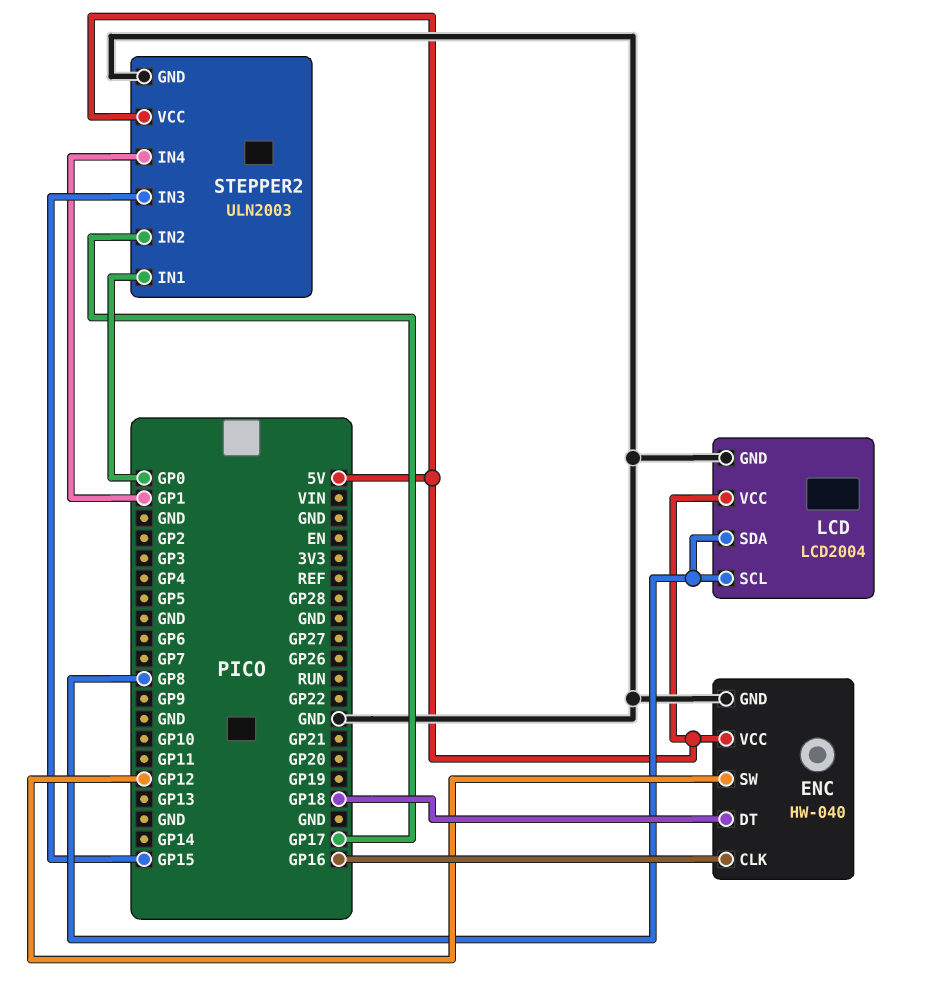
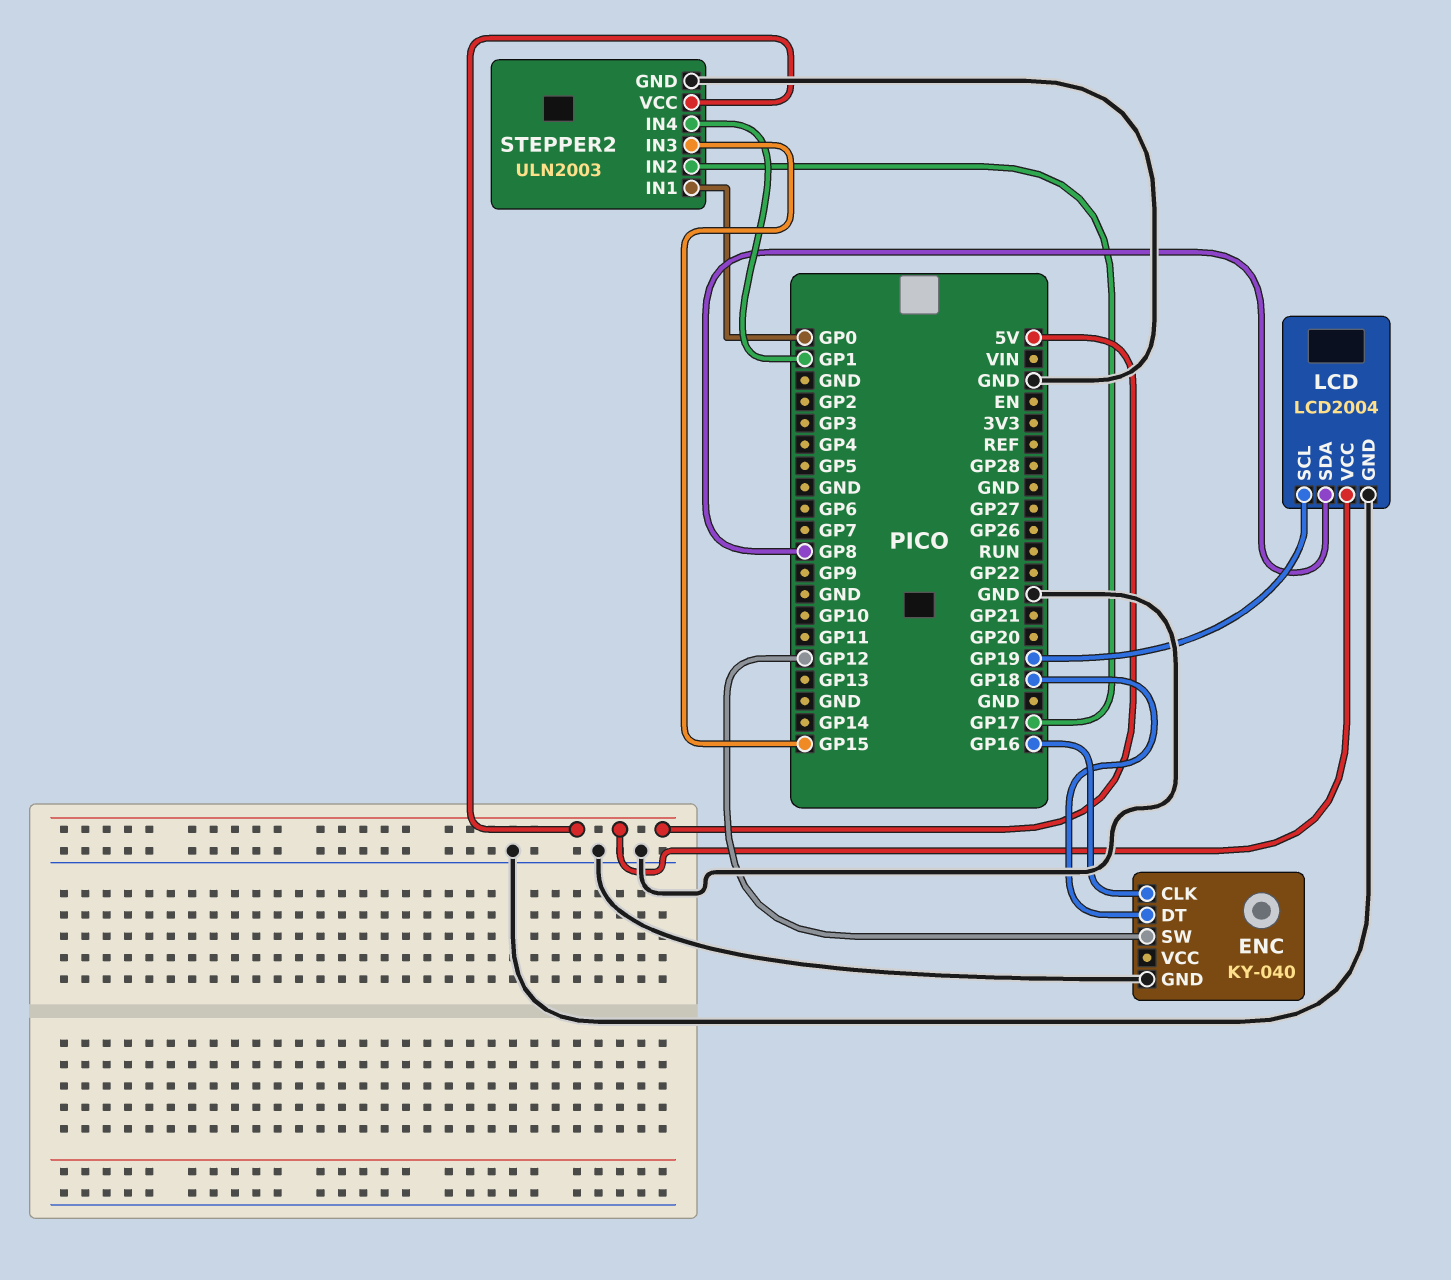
ENC: HW-040 -> KY-040
ENC pin VCC: 5V -> none
LCD pin SCL: GP8 -> GP19

